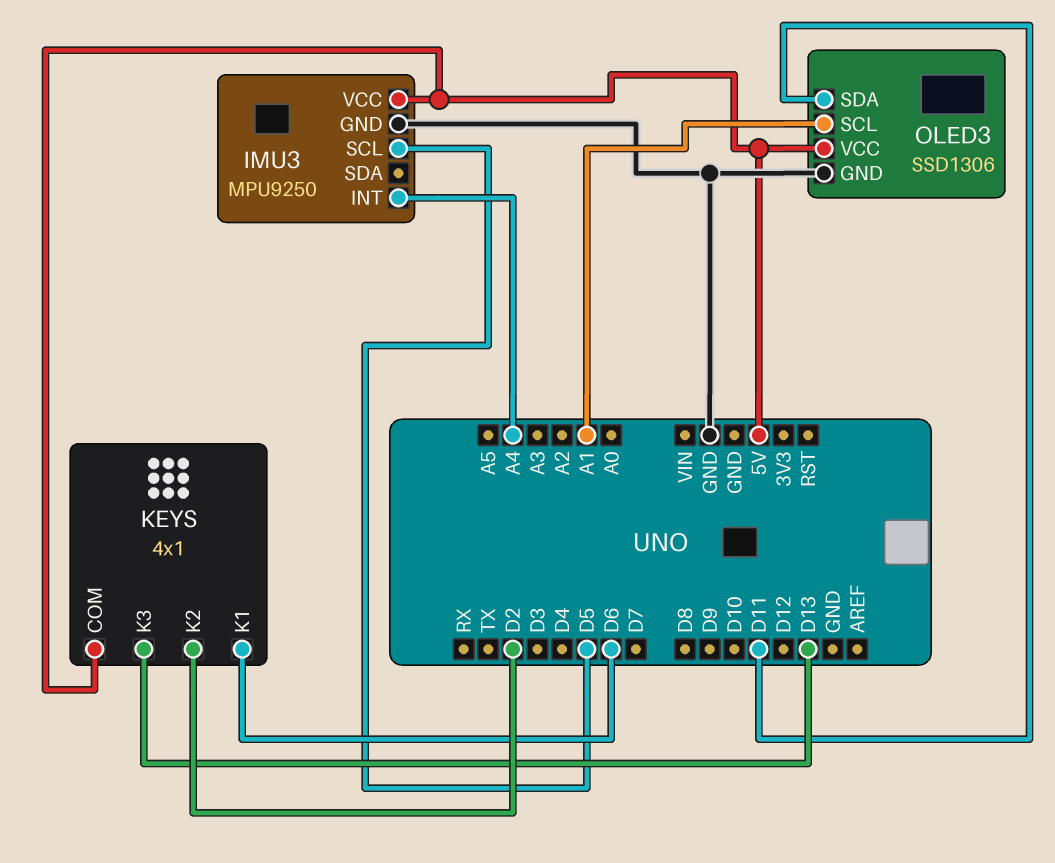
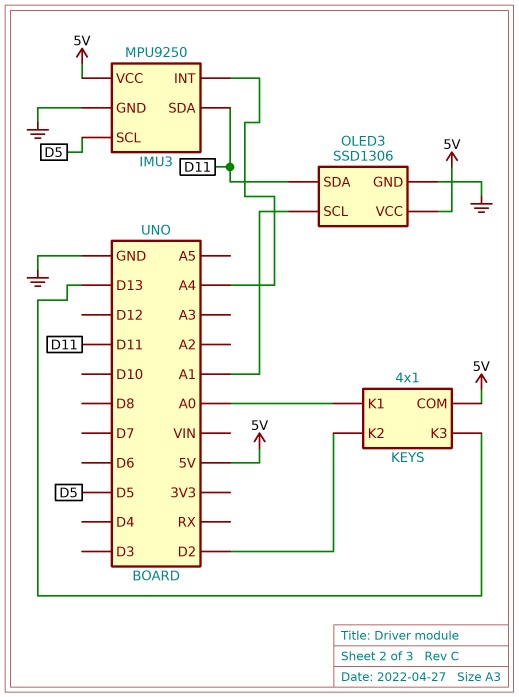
IMU3 pin SDA: none -> D11
KEYS pin K1: D6 -> A0

